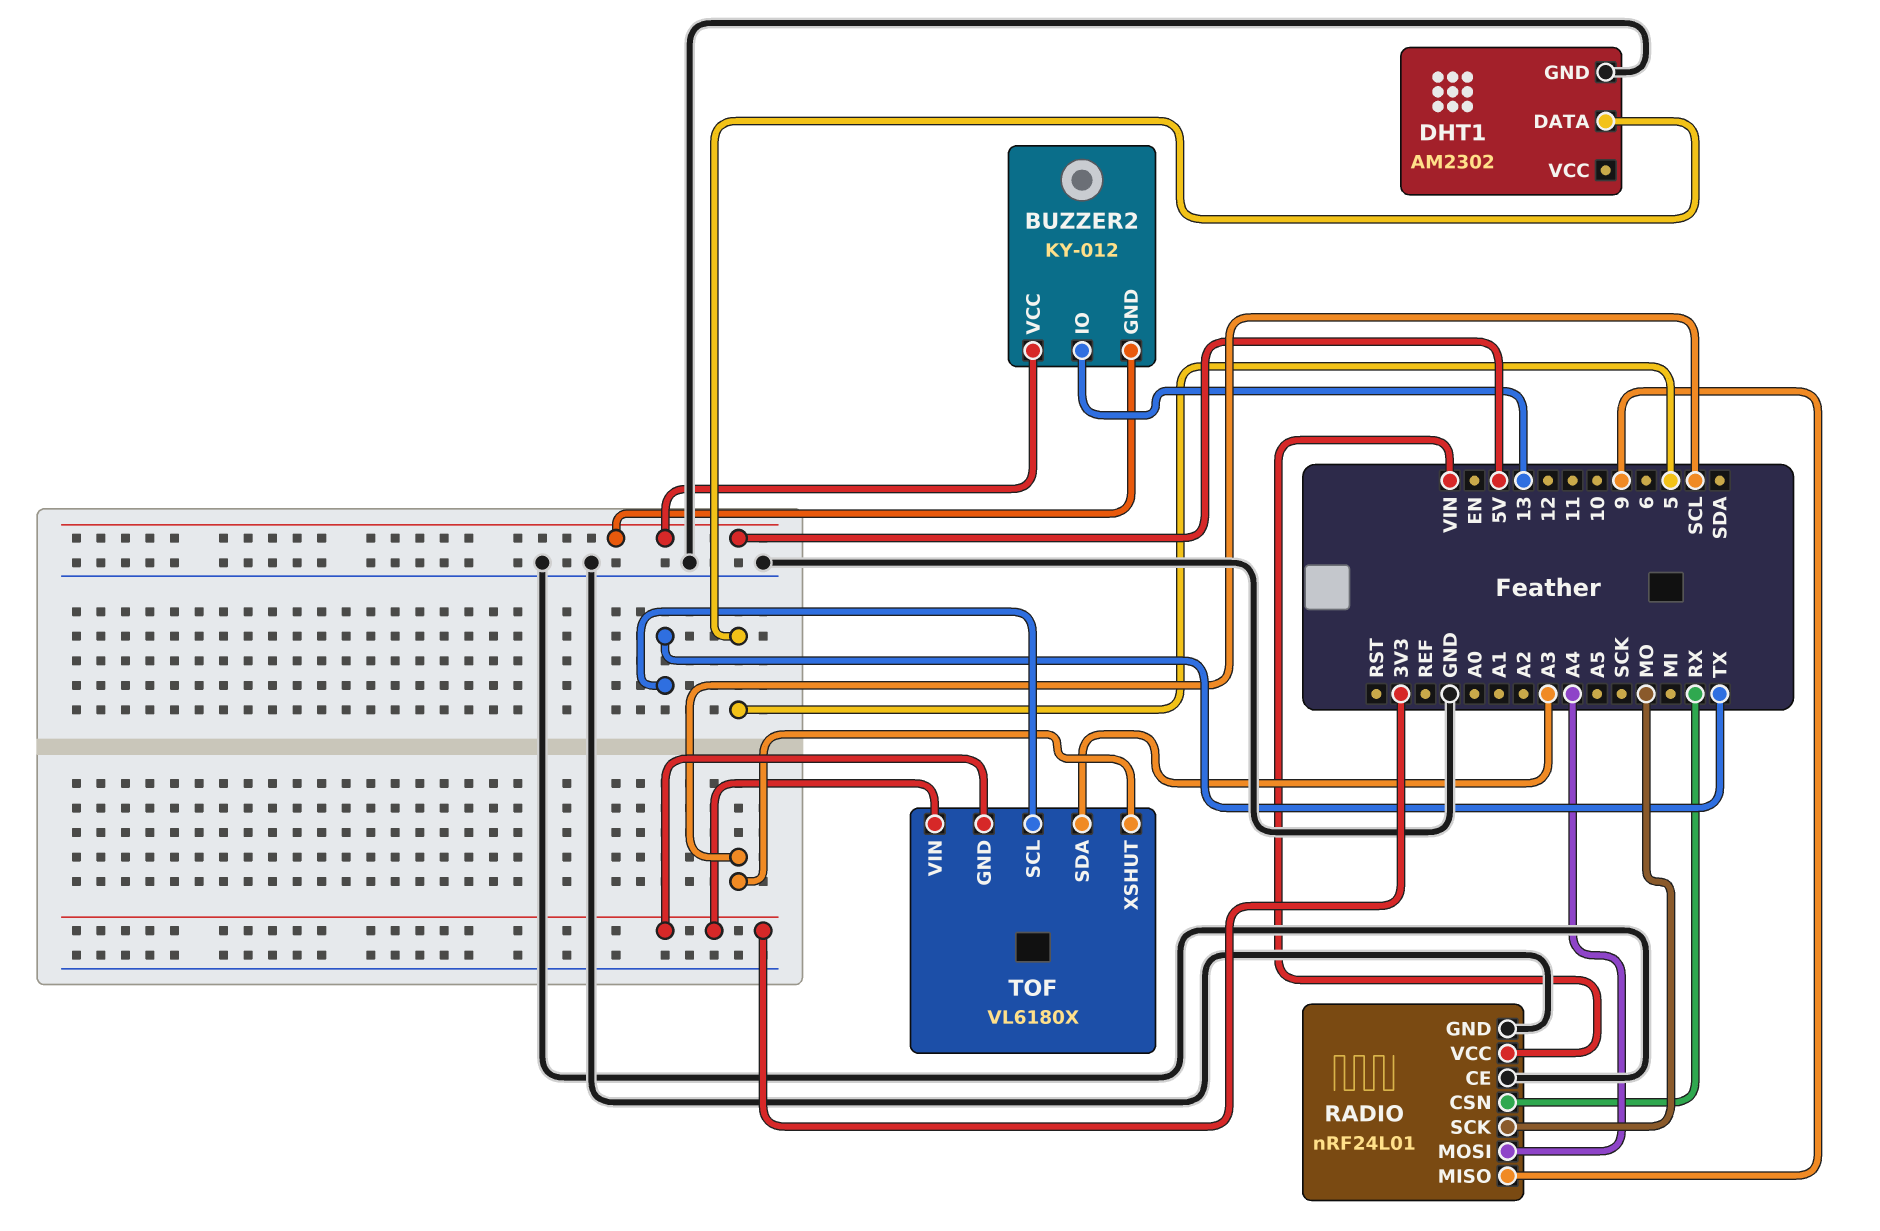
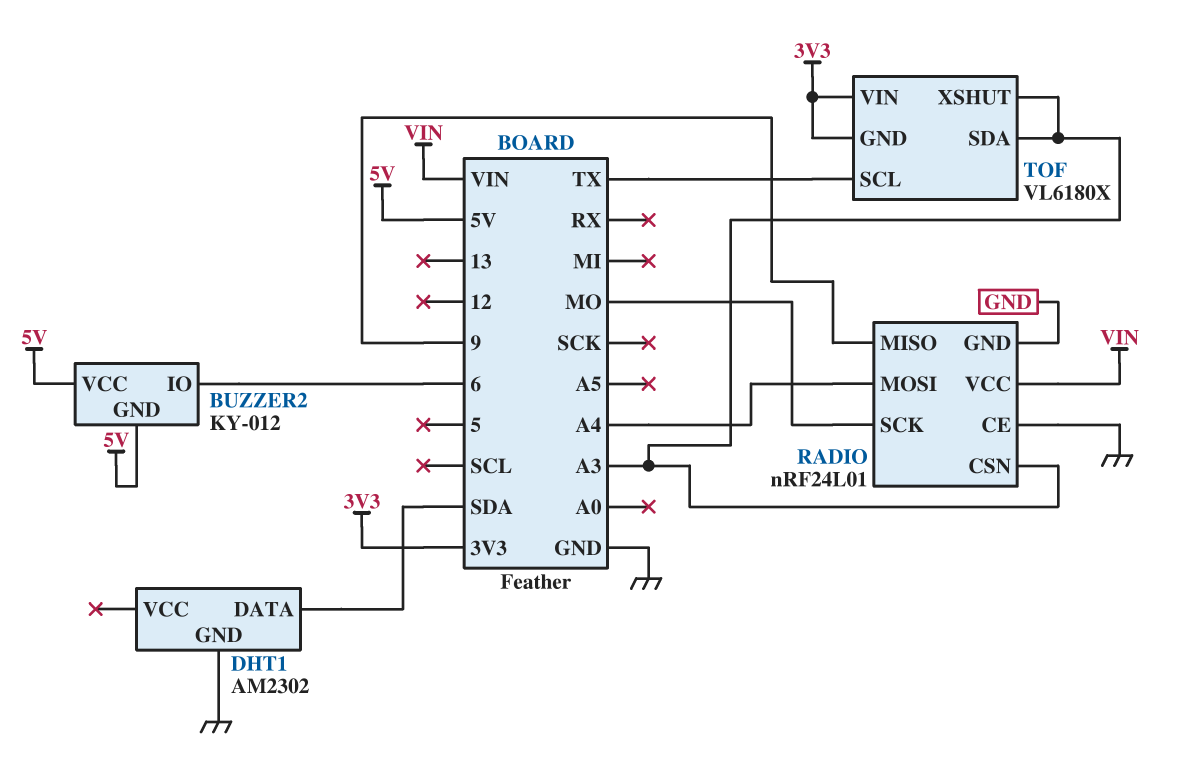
BUZZER2 pin IO: 13 -> 6
DHT1 pin DATA: 5 -> SDA
RADIO pin CSN: RX -> A3
TOF pin XSHUT: SCL -> A3

